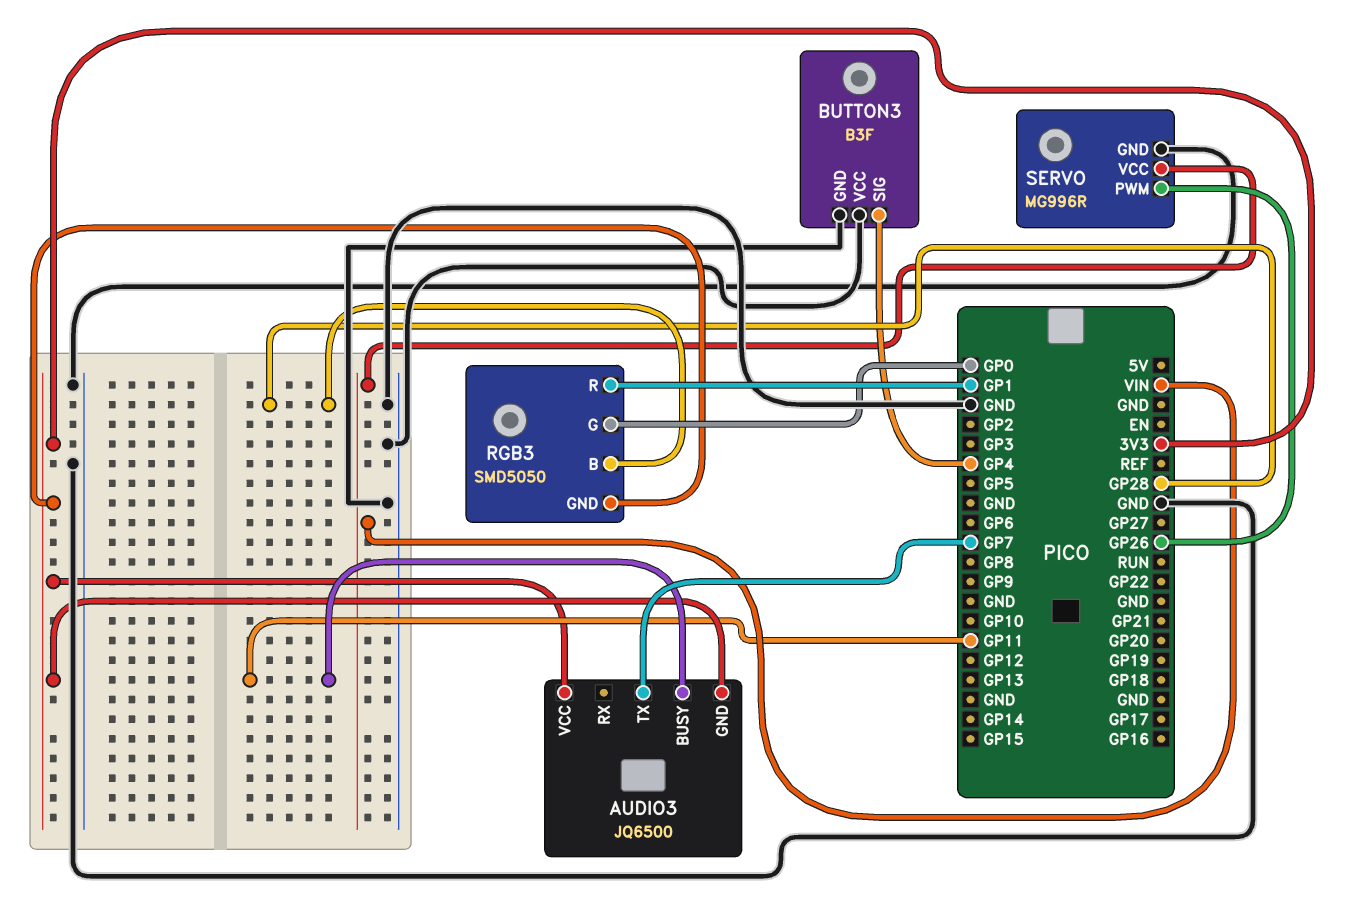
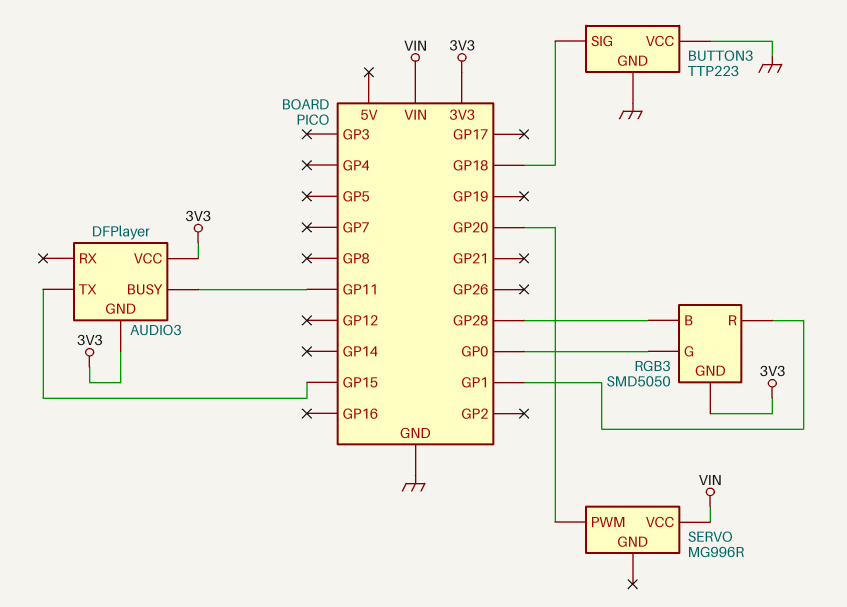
AUDIO3: JQ6500 -> DFPlayer
AUDIO3 pin TX: GP7 -> GP15
BUTTON3: B3F -> TTP223
BUTTON3 pin SIG: GP4 -> GP18
SERVO pin GND: GND -> none
SERVO pin PWM: GP26 -> GP20

